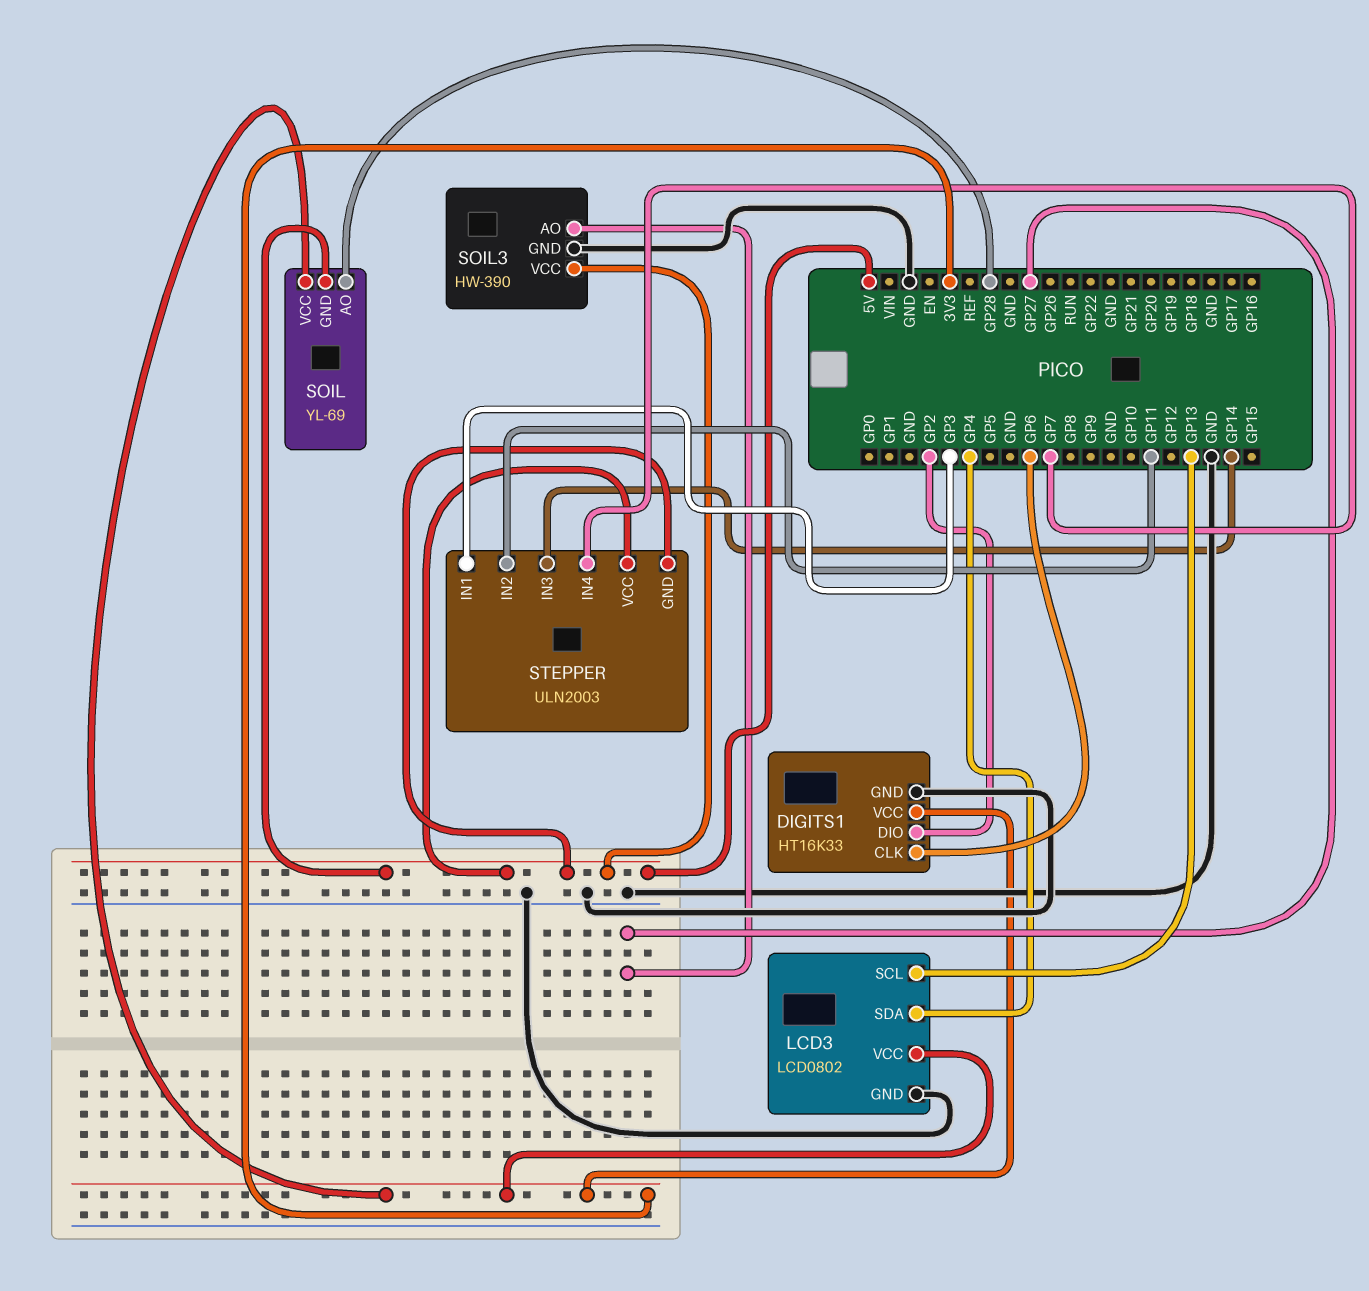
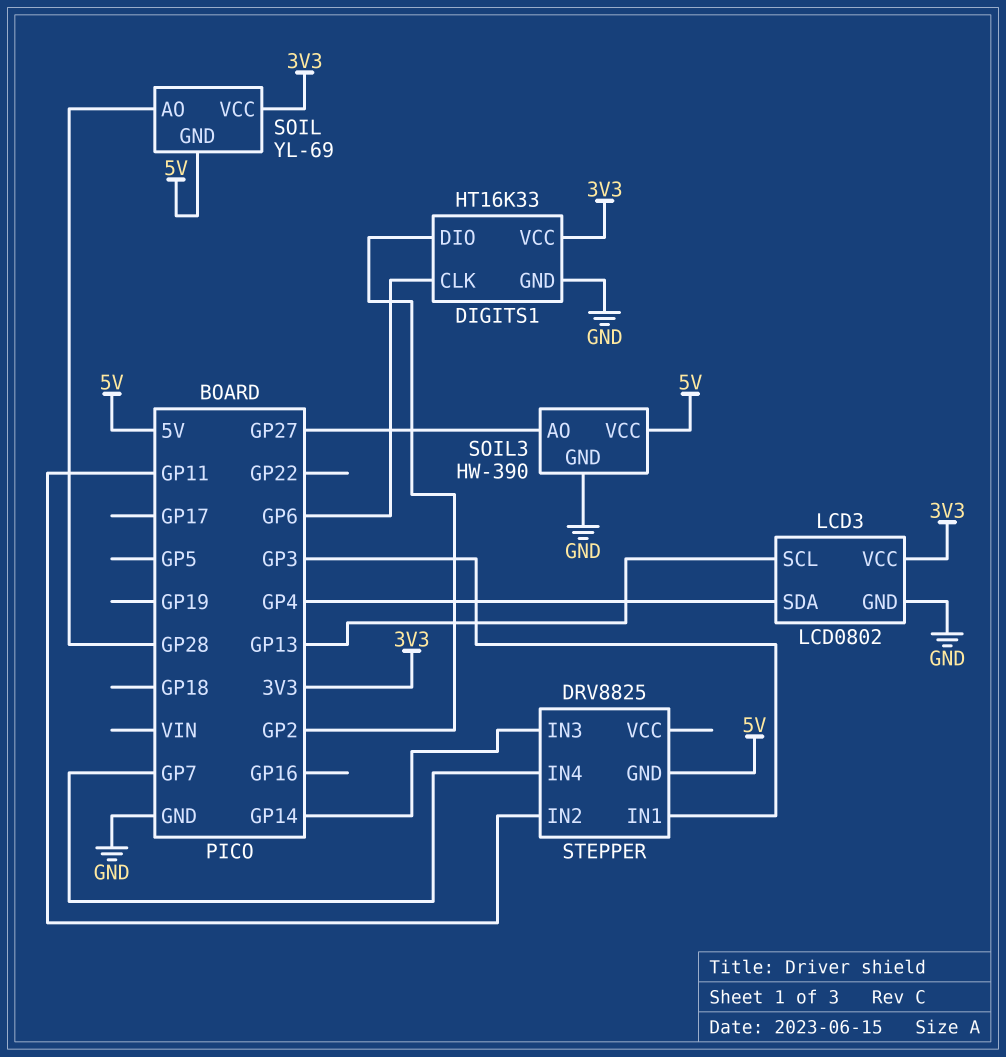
STEPPER: ULN2003 -> DRV8825
STEPPER pin VCC: 5V -> none

